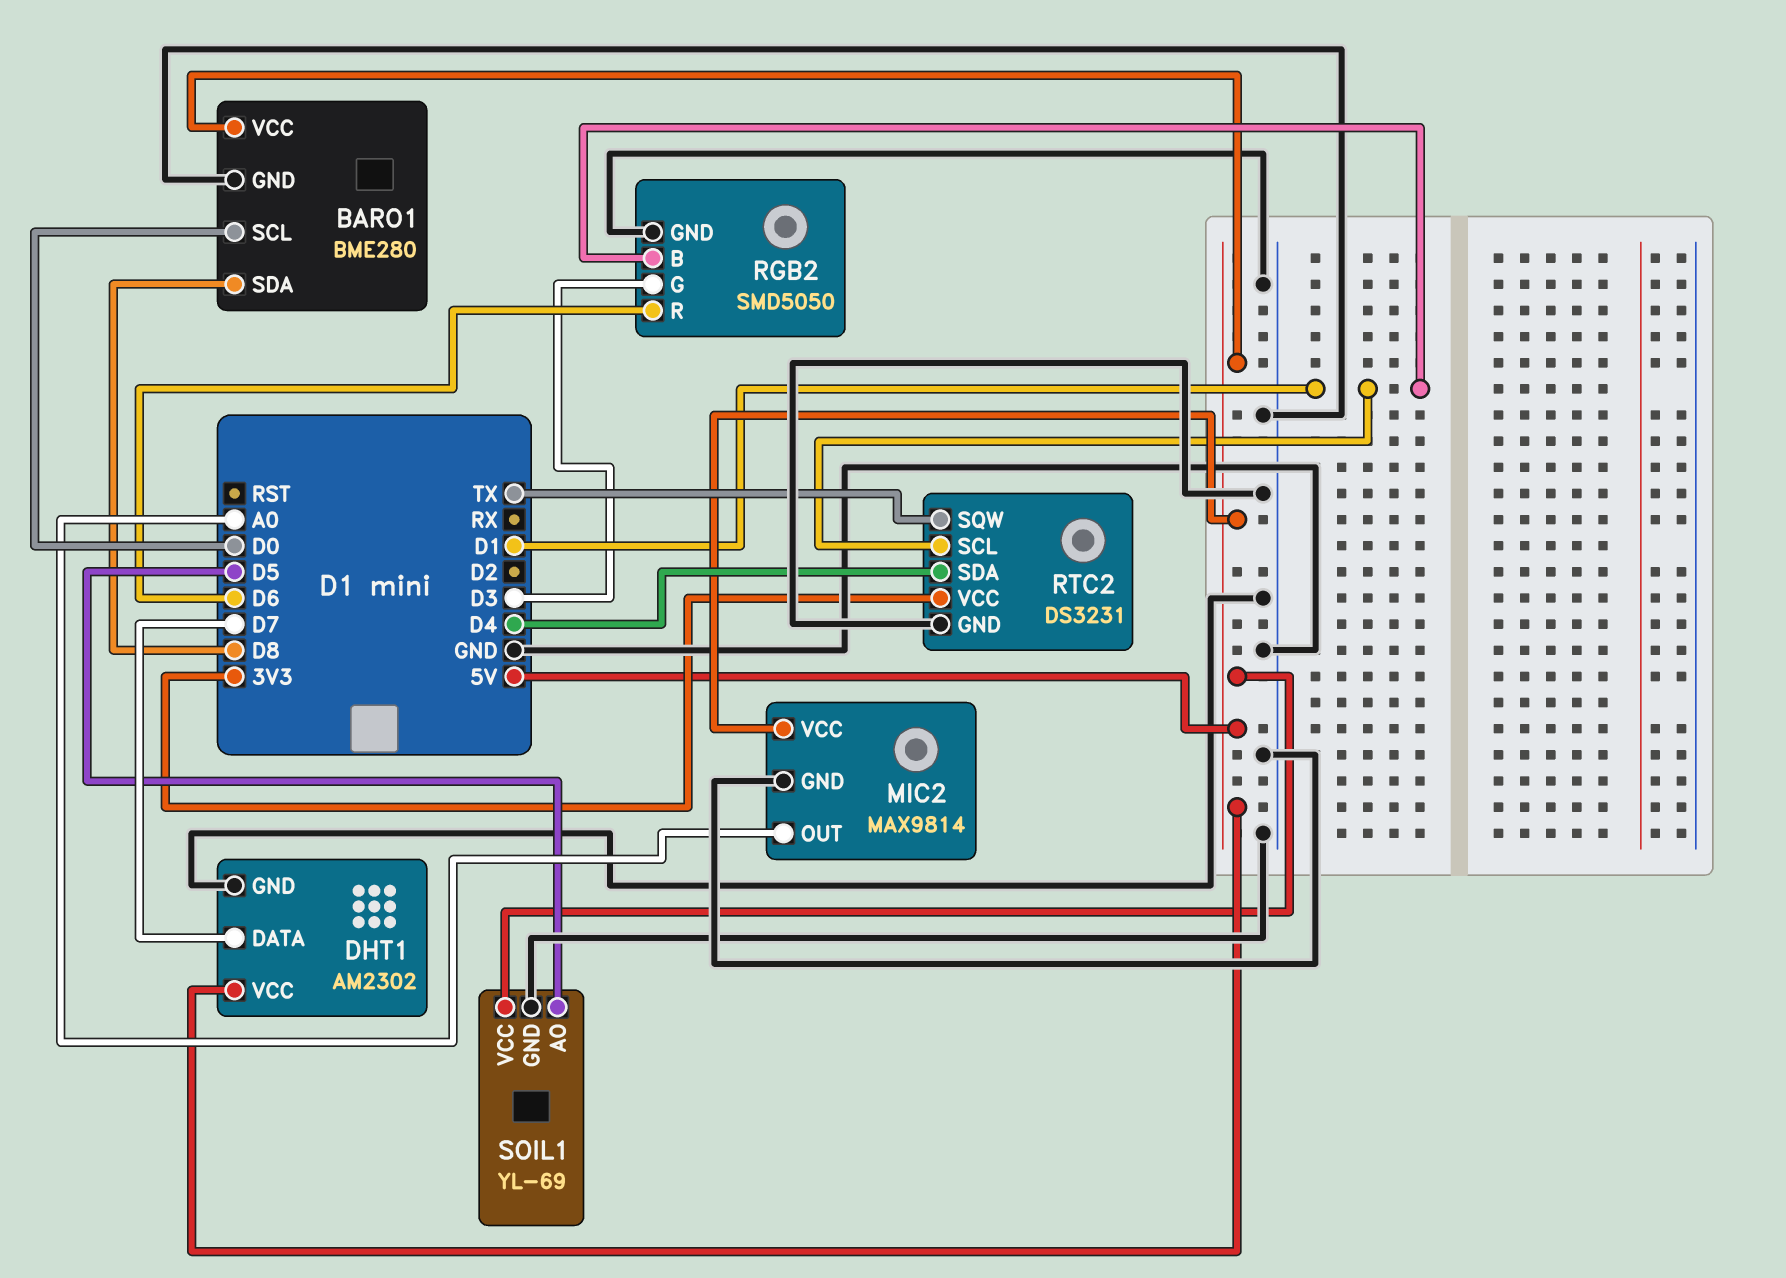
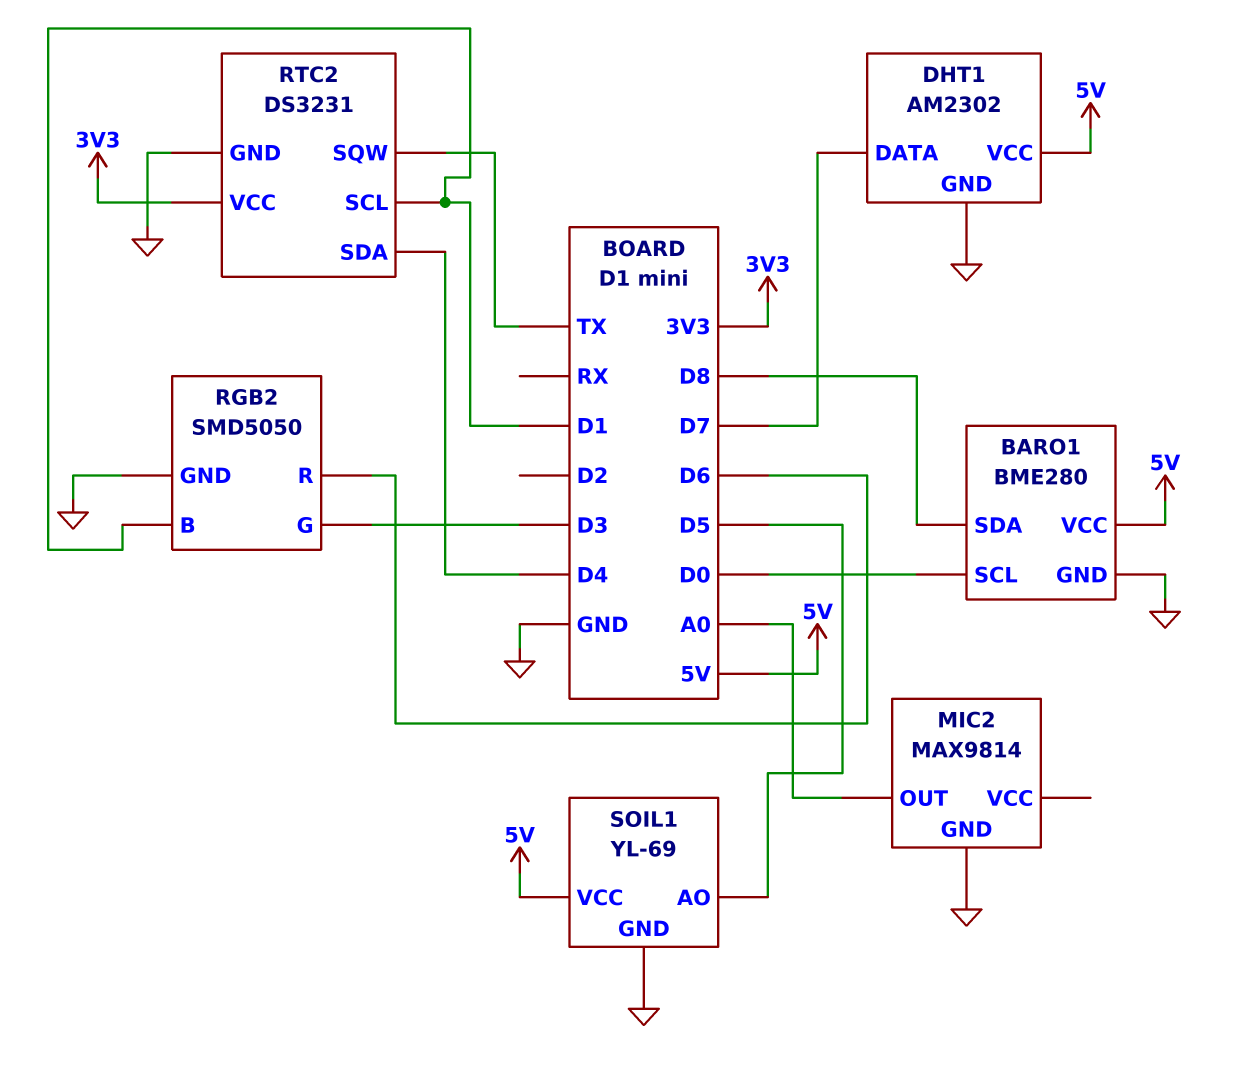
MIC2 pin VCC: 5V -> none

